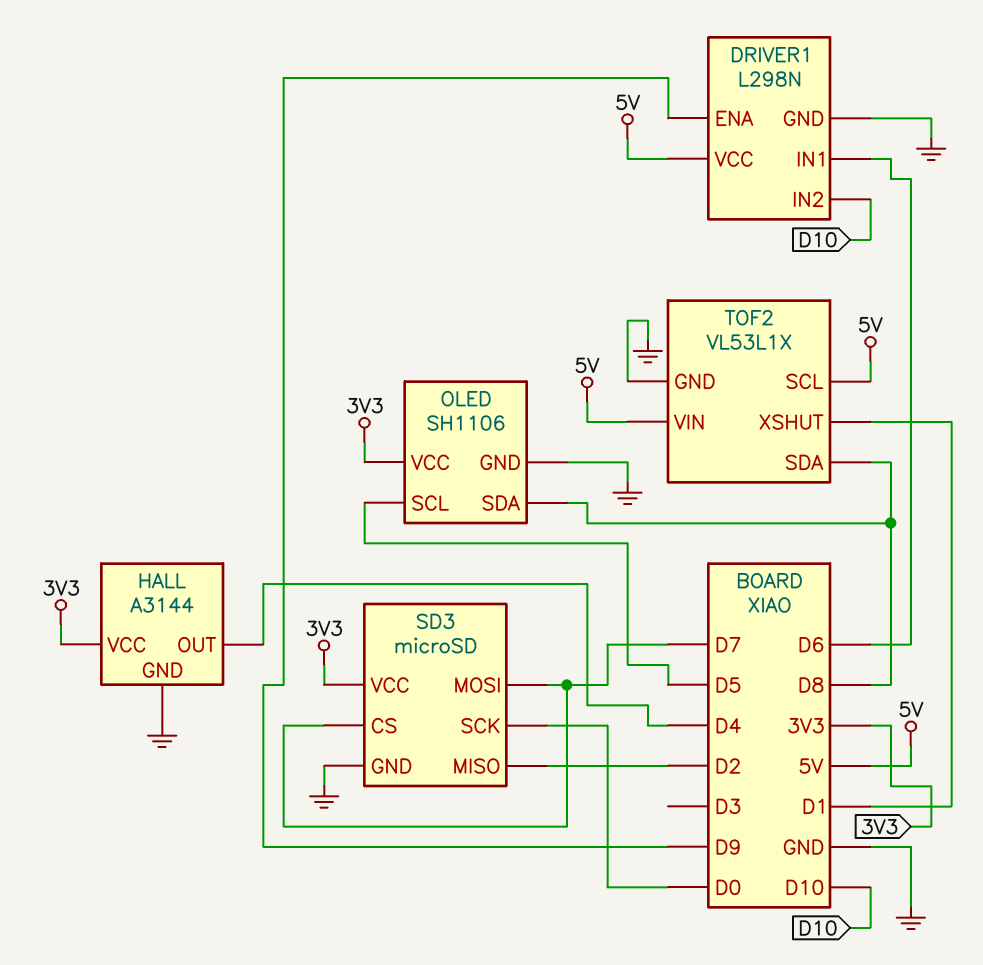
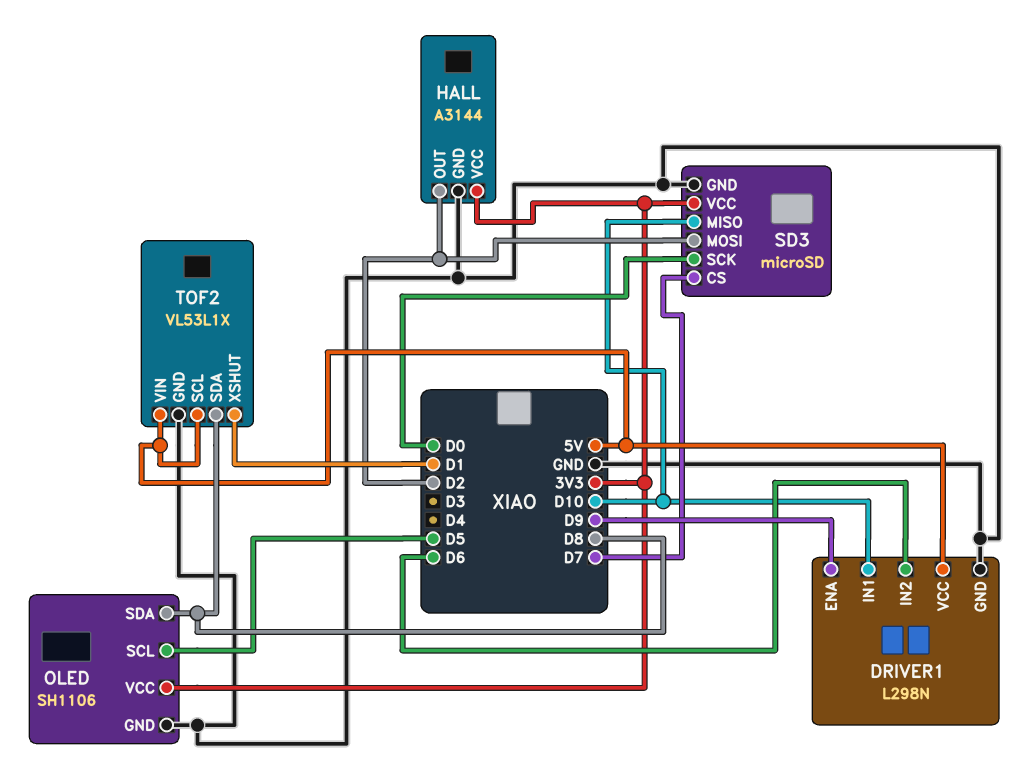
DRIVER1 pin IN1: D6 -> D10
DRIVER1 pin IN2: D10 -> D6
HALL pin OUT: D4 -> D2
SD3 pin MISO: D2 -> D10
SD3 pin MOSI: D7 -> D2

